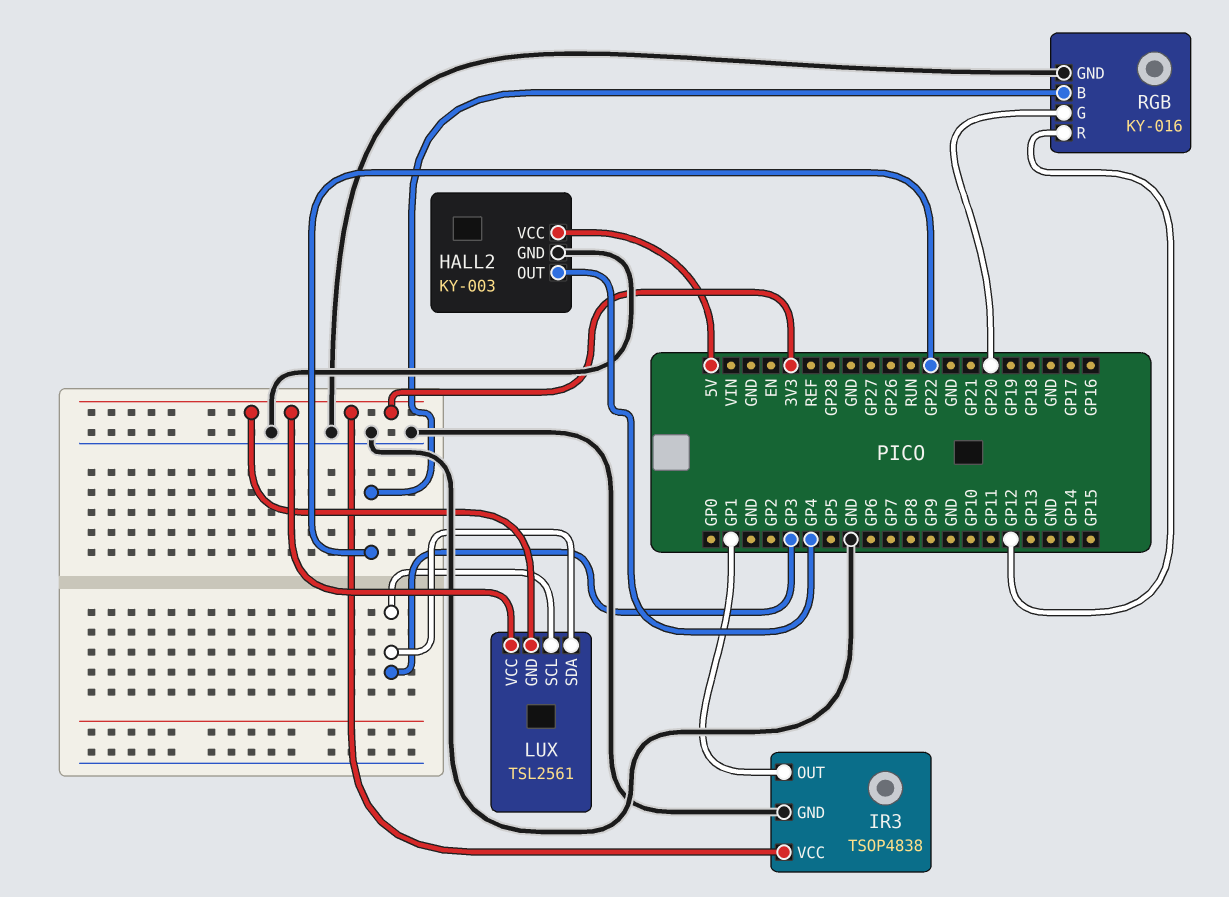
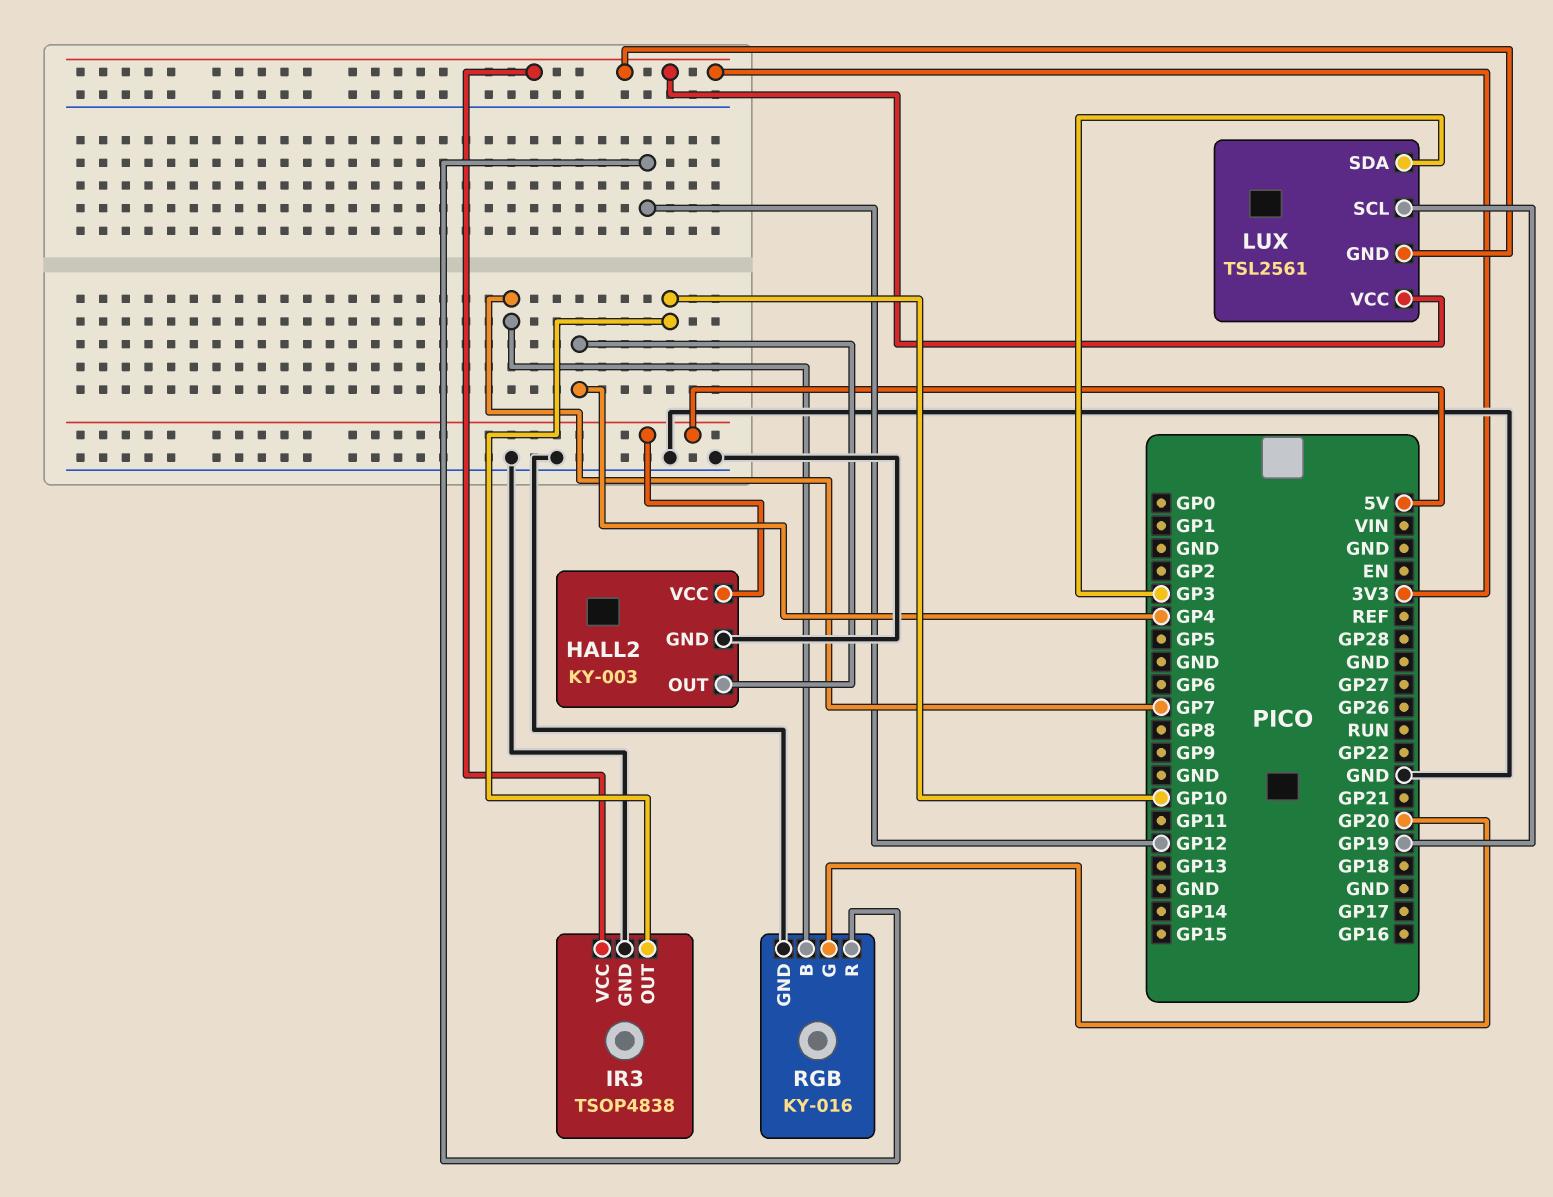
IR3 pin OUT: GP1 -> GP10
LUX pin SCL: GP3 -> GP19
RGB pin B: GP22 -> GP7

